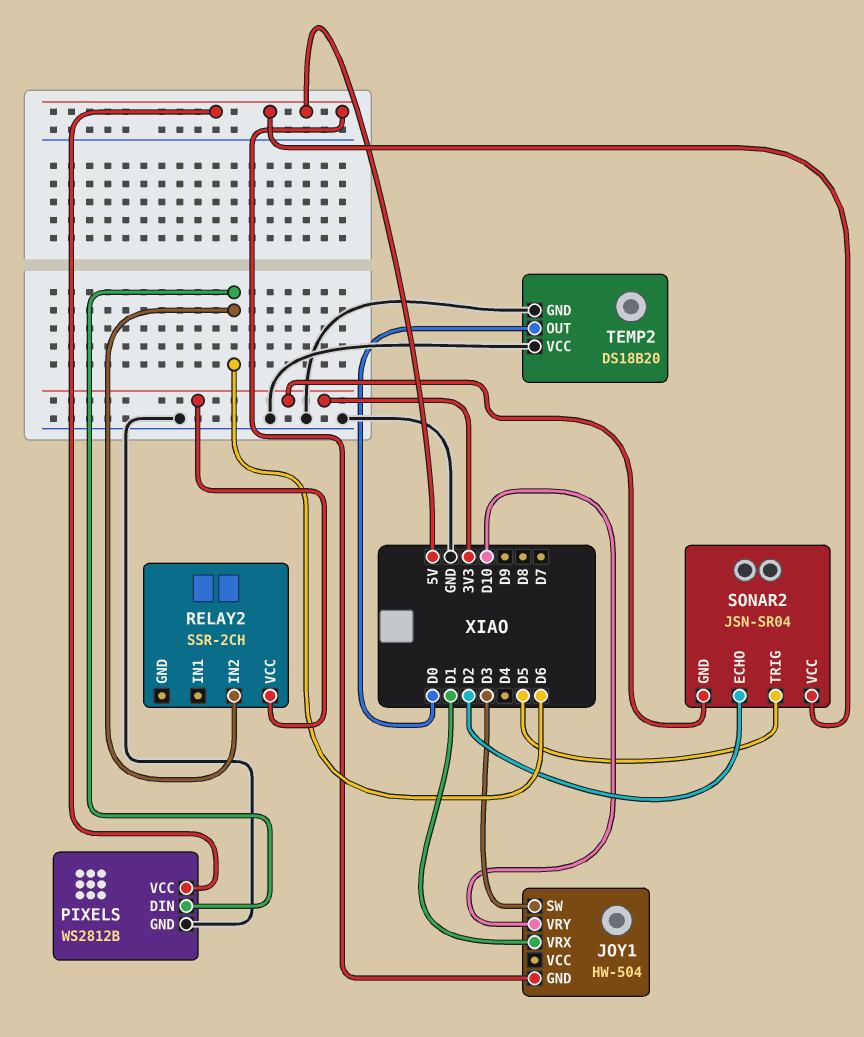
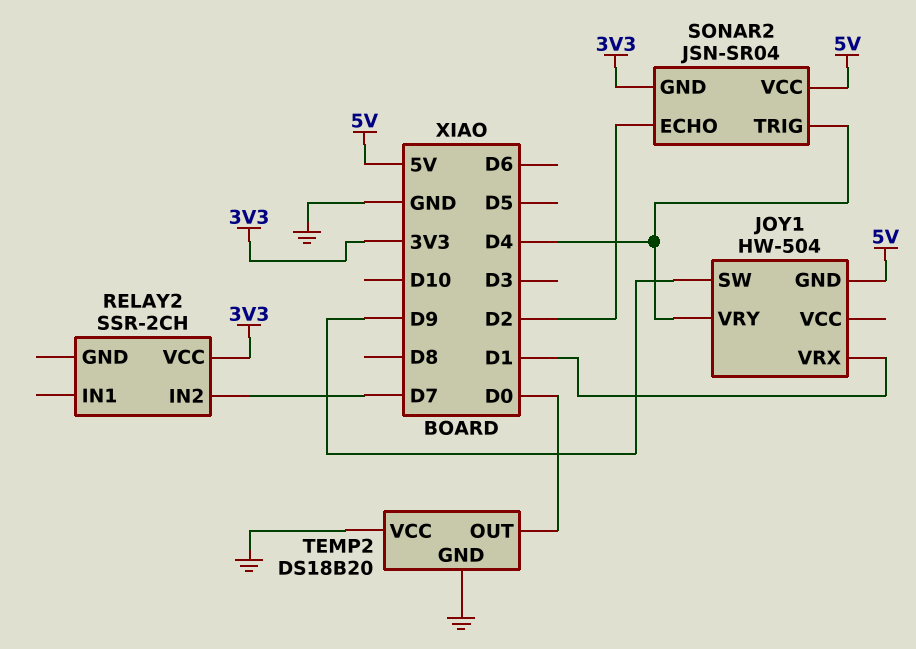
JOY1 pin SW: D3 -> D9
JOY1 pin VRY: D10 -> D4
PIXELS: WS2812B -> none
PIXELS pin DIN: D6 -> none
PIXELS pin GND: GND -> none
PIXELS pin VCC: 5V -> none
RELAY2 pin IN2: D6 -> D7
SONAR2 pin TRIG: D5 -> D4

